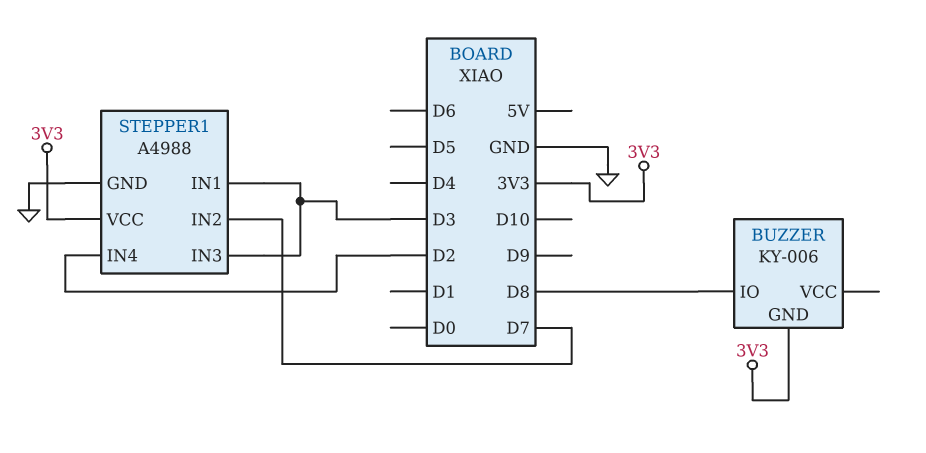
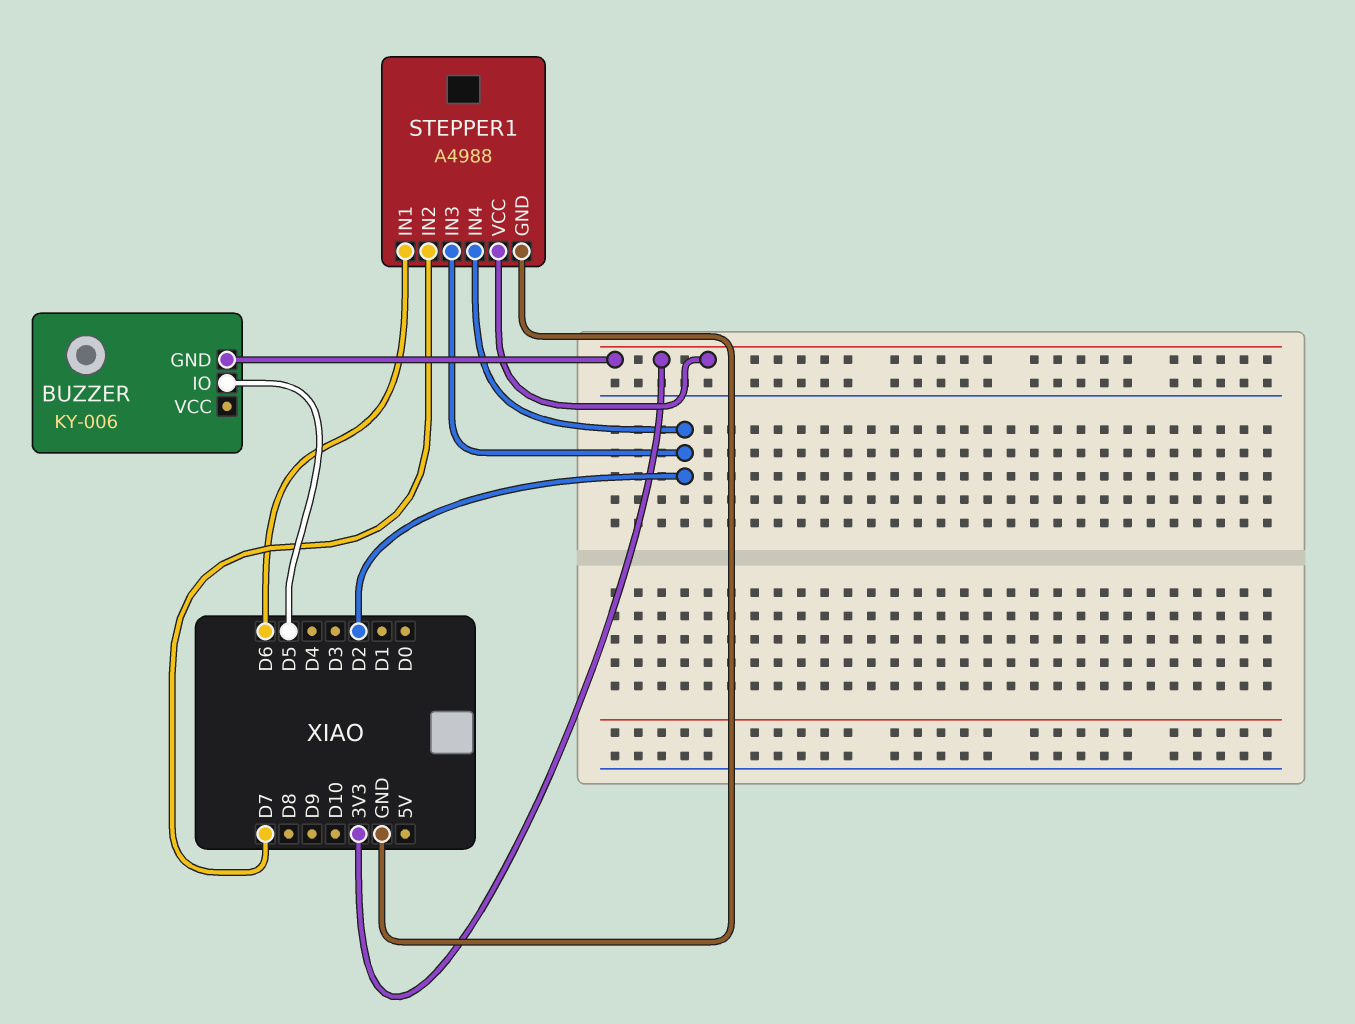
BUZZER pin IO: D8 -> D5
STEPPER1 pin IN1: D3 -> D6
STEPPER1 pin IN3: D3 -> D2

